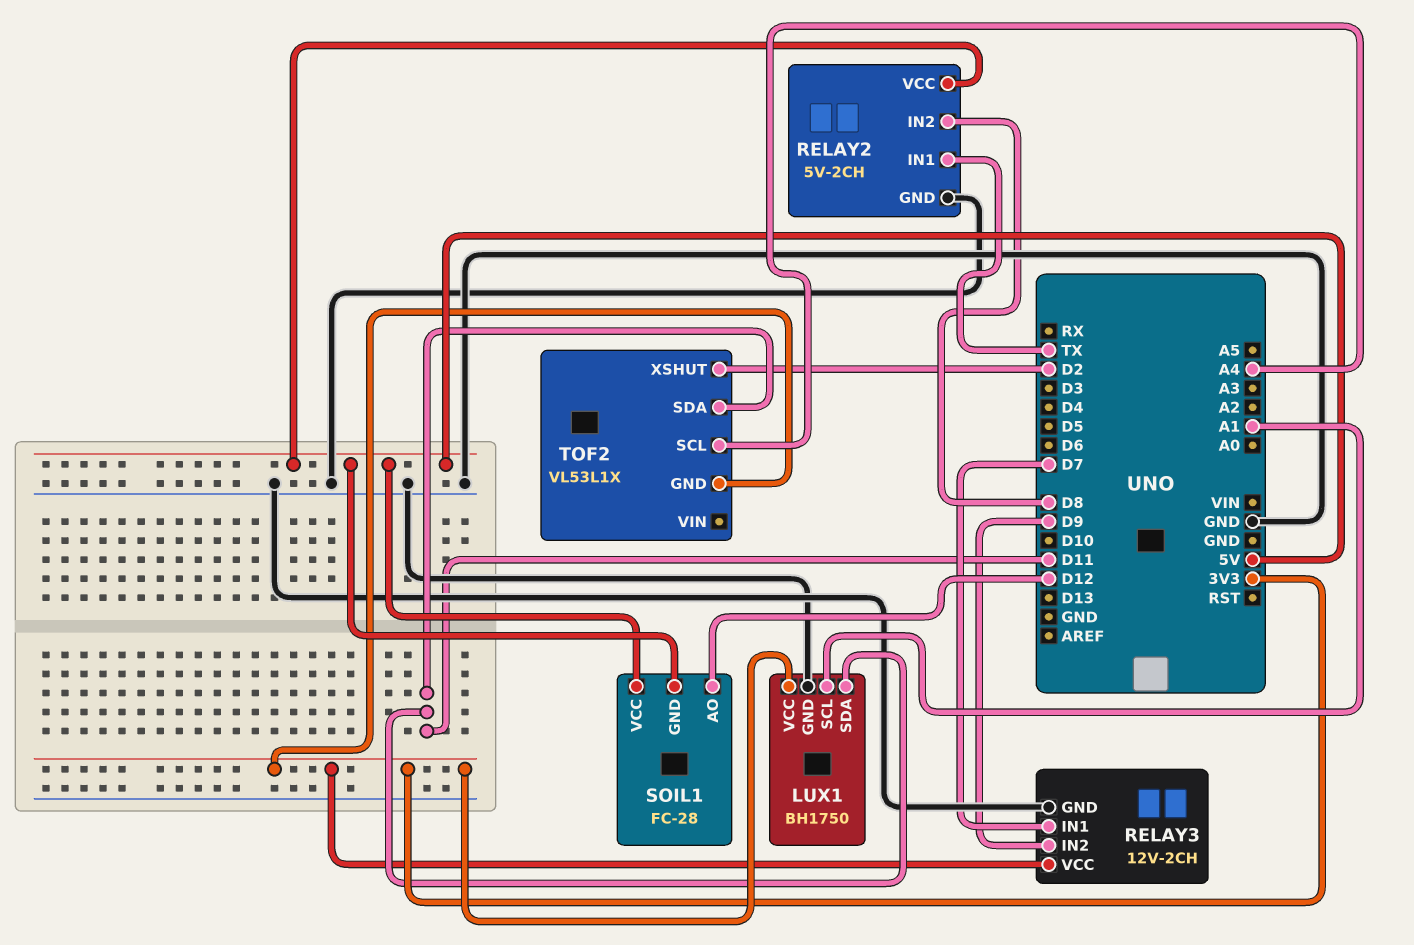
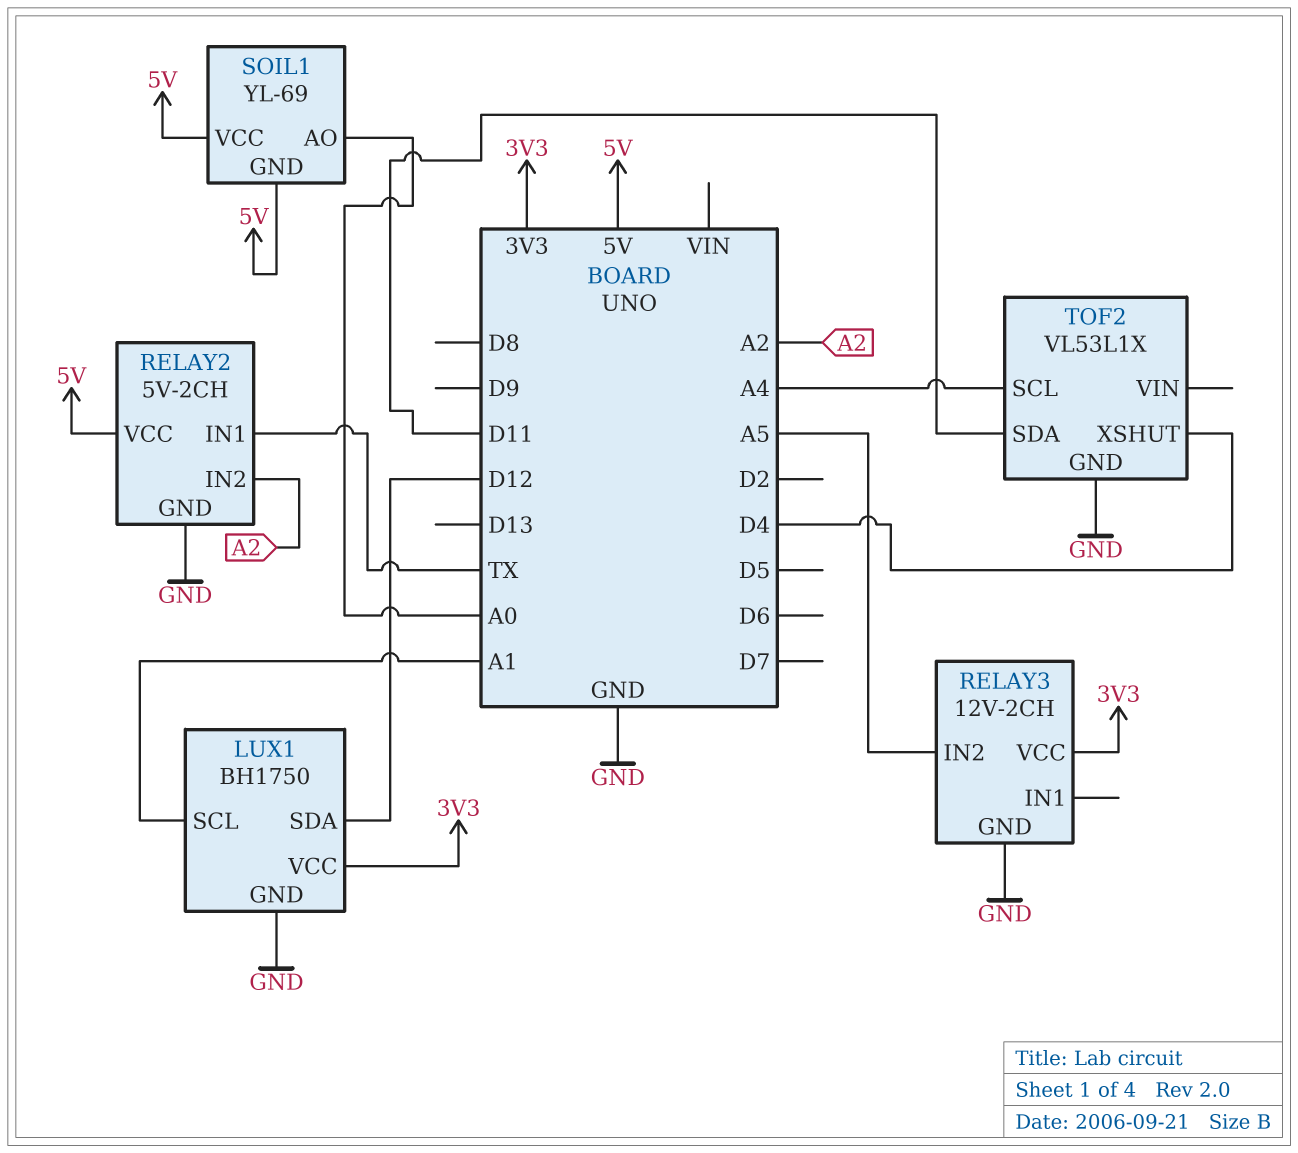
LUX1 pin SDA: D11 -> D12
RELAY2 pin IN2: D8 -> A2
RELAY3 pin IN1: D7 -> none
RELAY3 pin IN2: D9 -> A5
SOIL1: FC-28 -> YL-69
SOIL1 pin AO: D12 -> A0
TOF2 pin GND: 3V3 -> GND
TOF2 pin XSHUT: D2 -> D4

